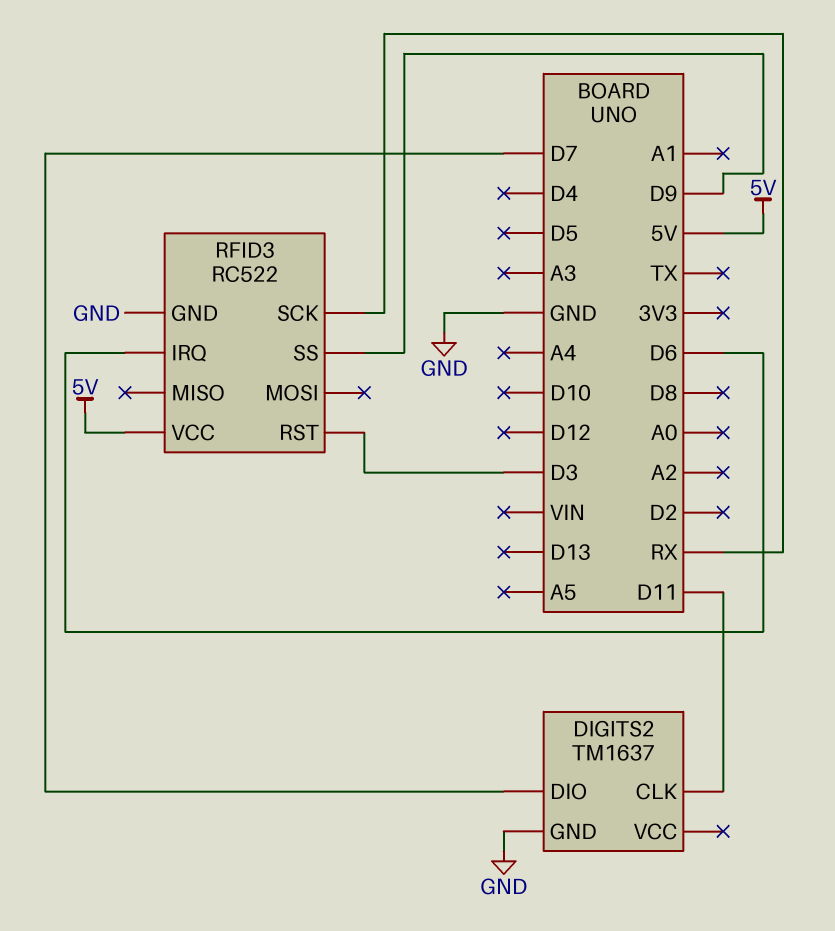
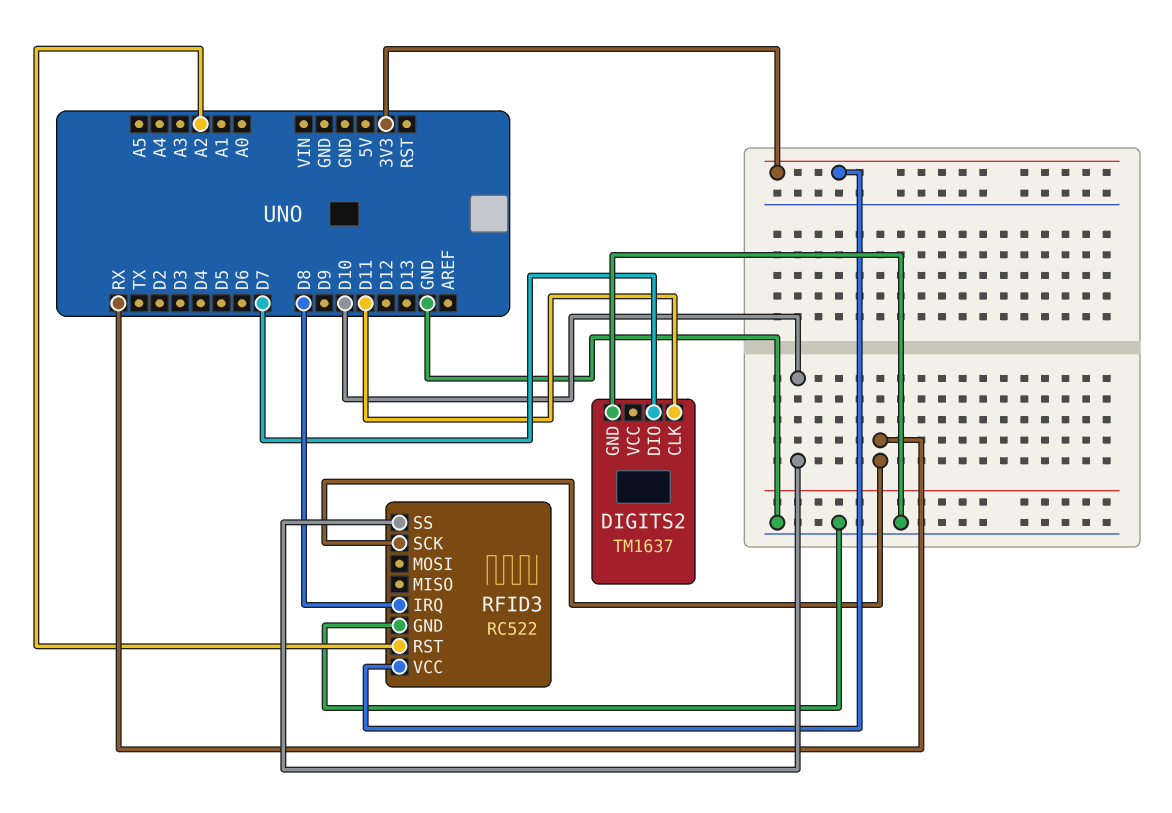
RFID3 pin IRQ: D6 -> D8
RFID3 pin RST: D3 -> A2
RFID3 pin SS: D9 -> D10
RFID3 pin VCC: 5V -> 3V3

